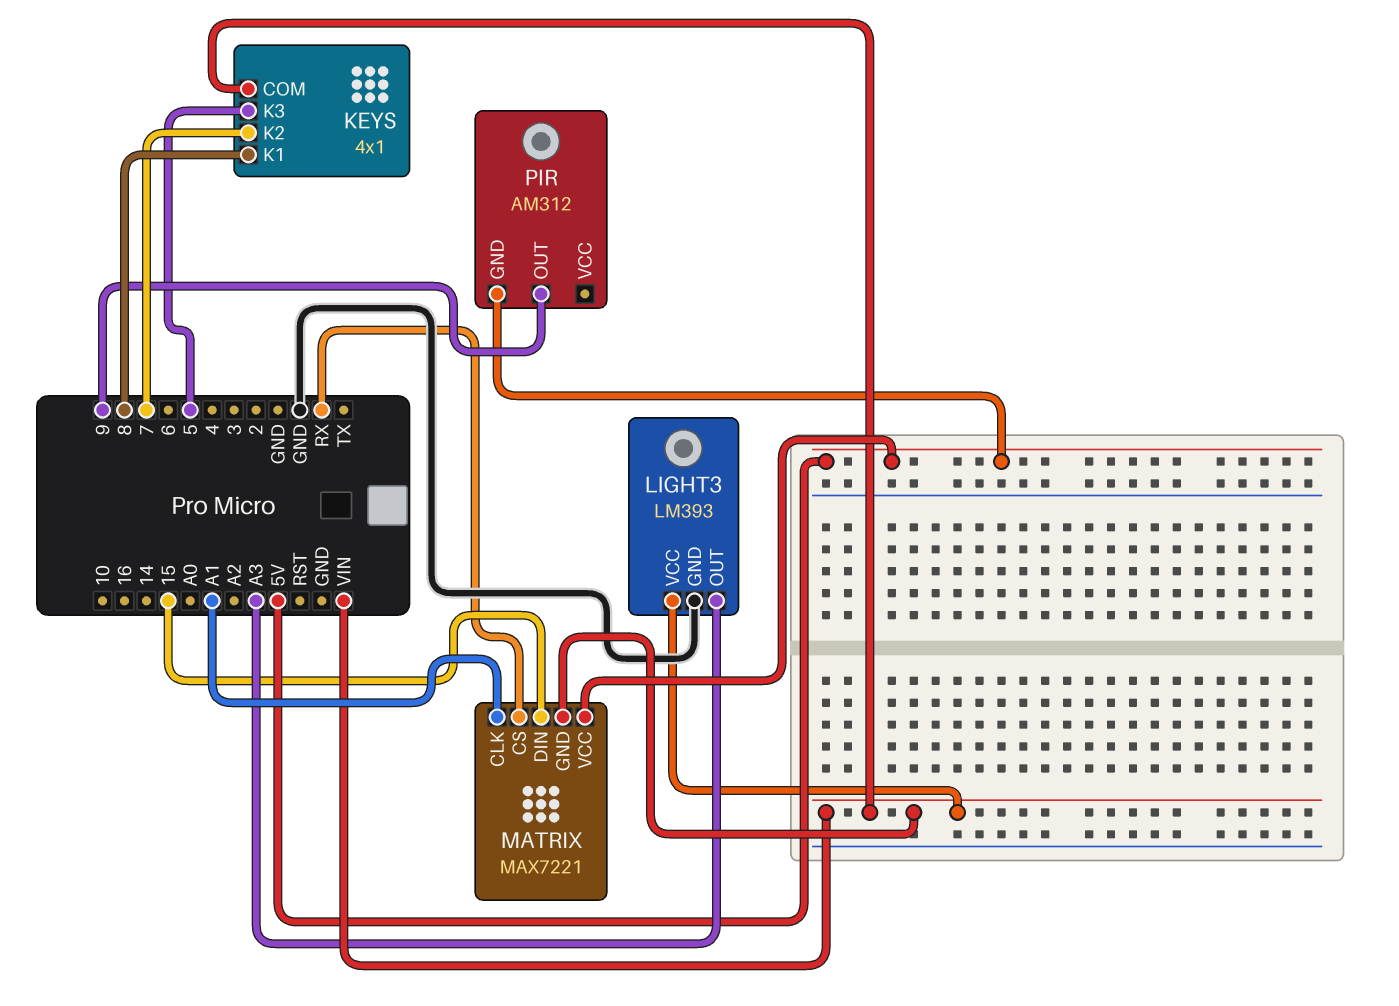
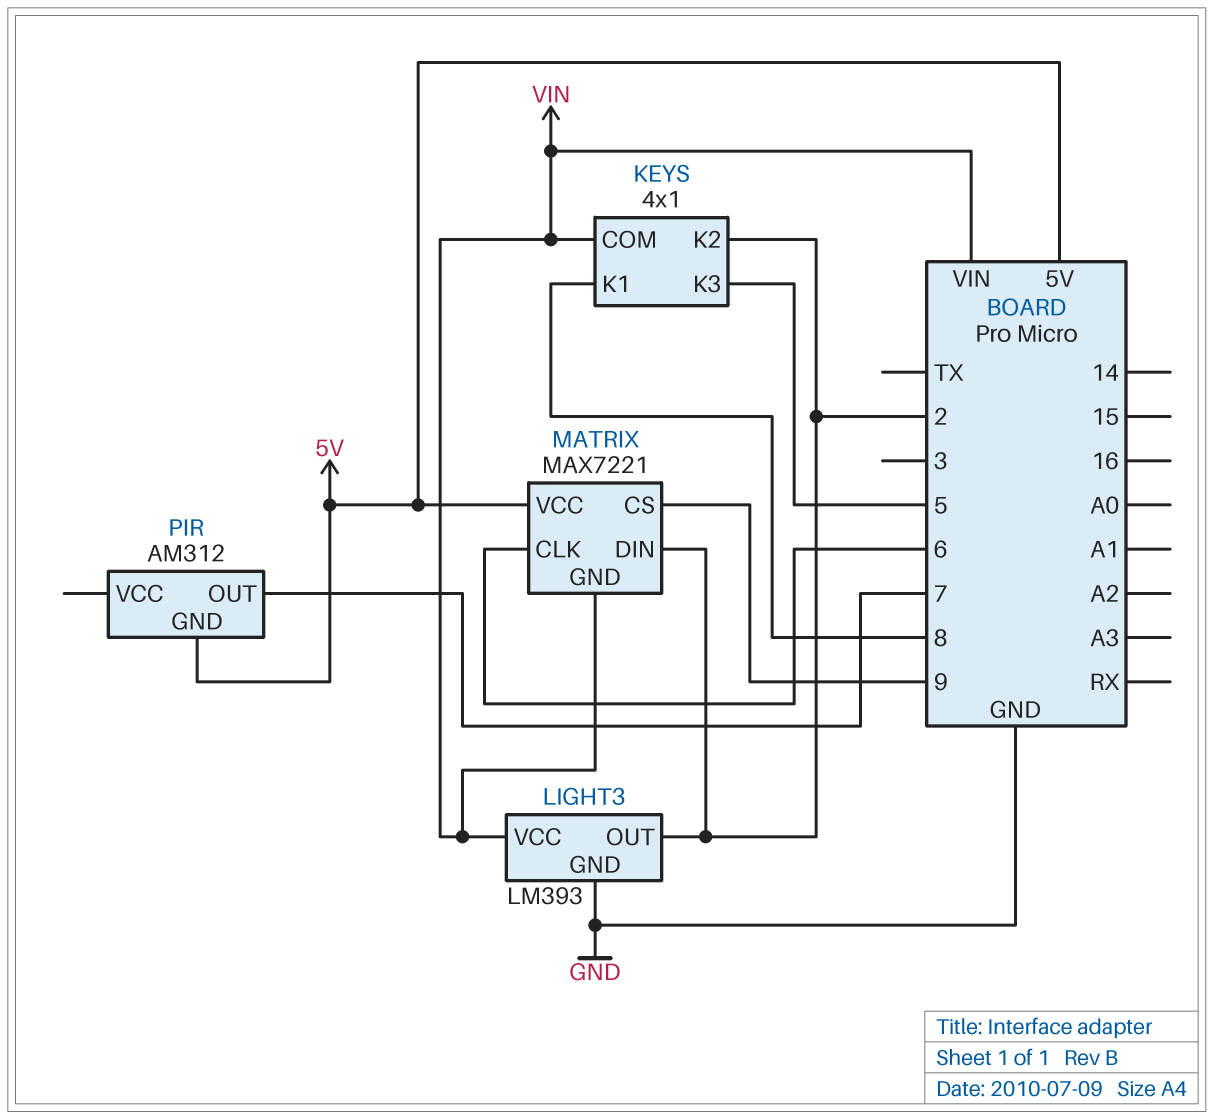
KEYS pin K2: 7 -> 2
LIGHT3 pin OUT: A3 -> 2
MATRIX pin CLK: A1 -> 6
MATRIX pin CS: RX -> 9
MATRIX pin DIN: 15 -> 2
PIR pin OUT: 9 -> 7

